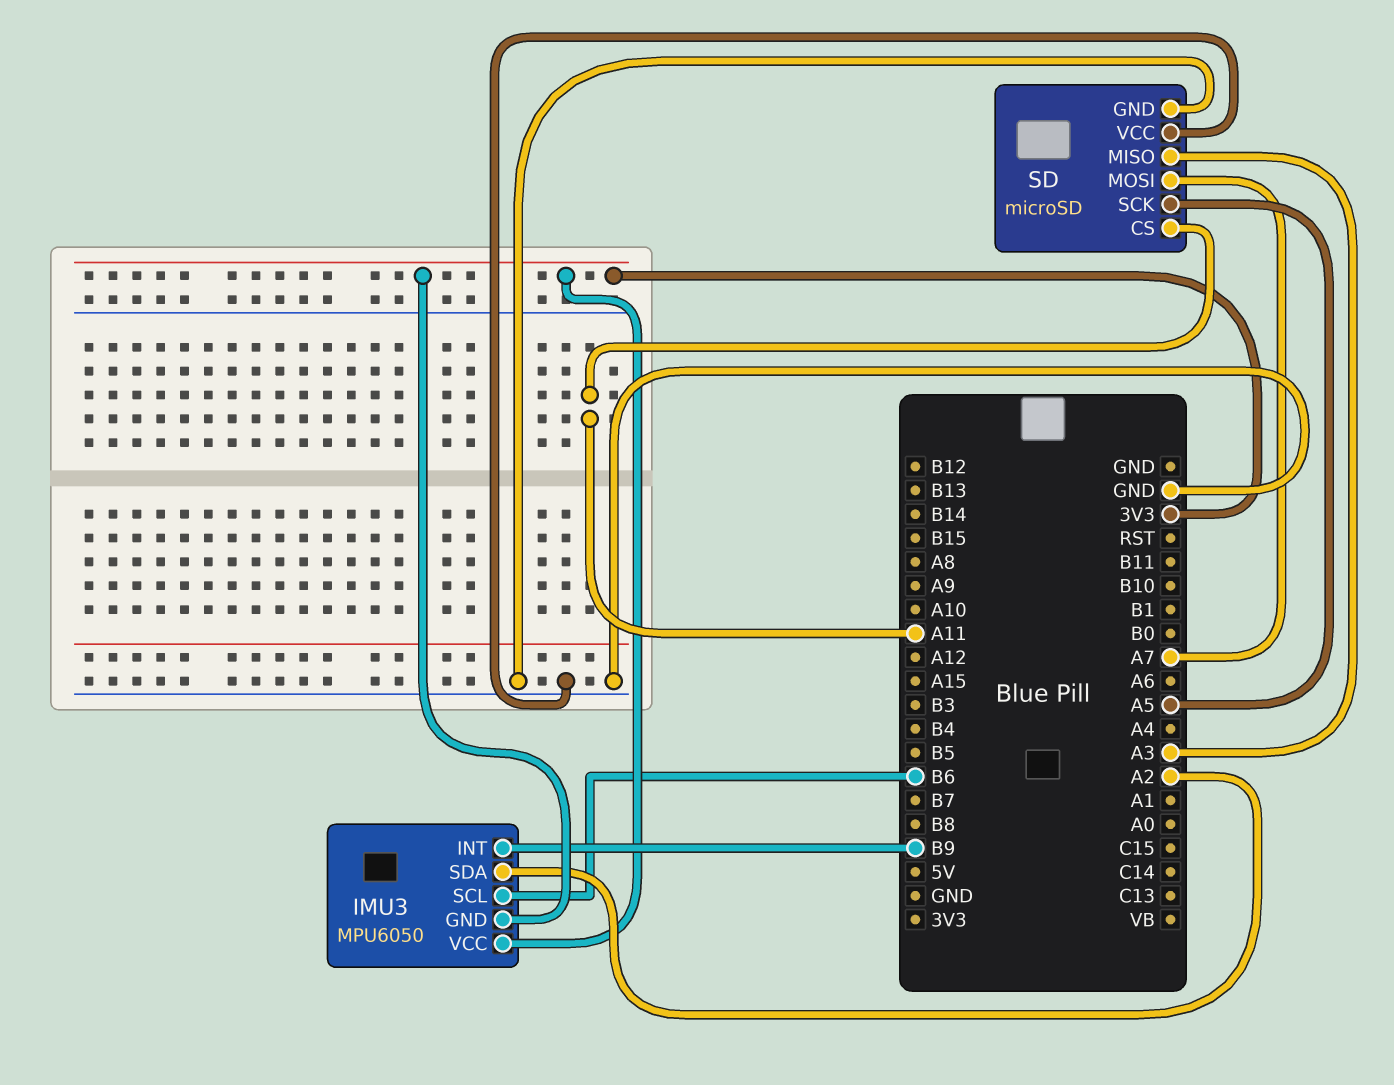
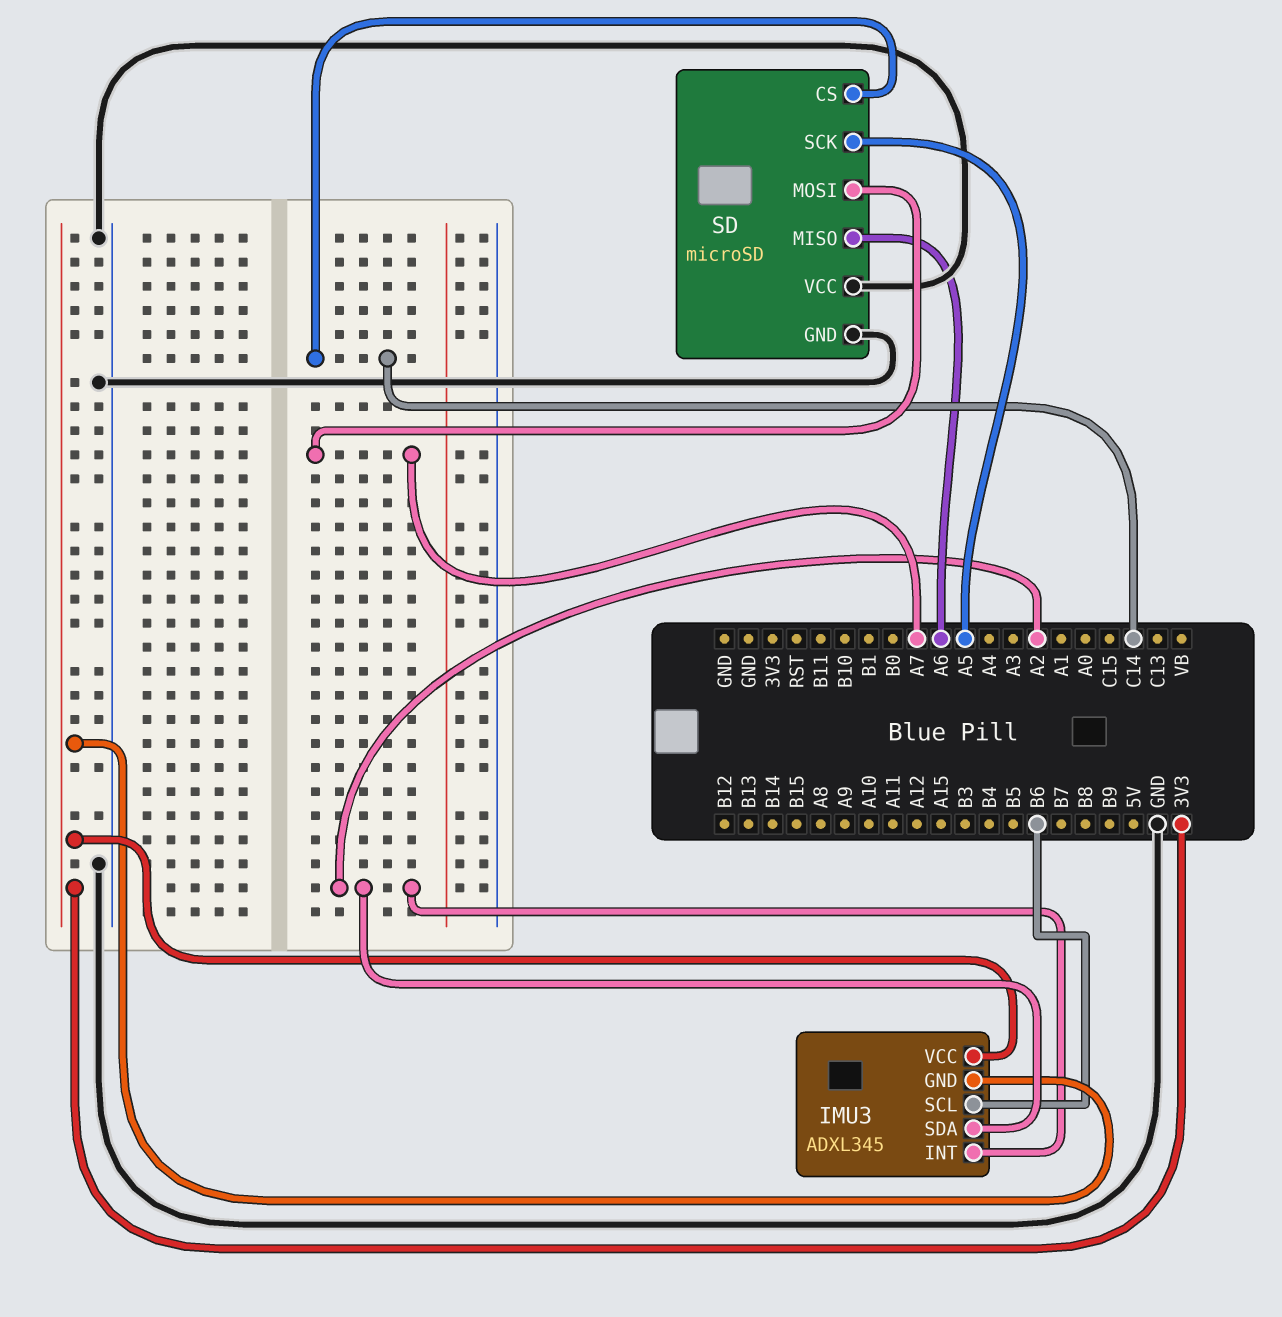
IMU3: MPU6050 -> ADXL345
IMU3 pin INT: B9 -> A2
SD pin CS: A11 -> C14
SD pin MISO: A3 -> A6

